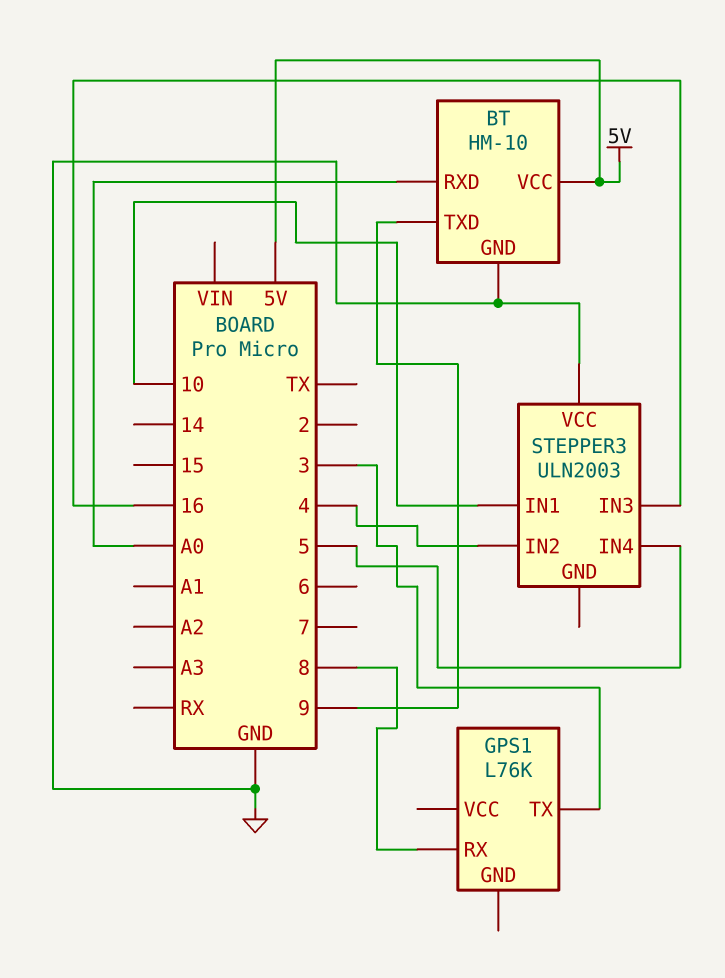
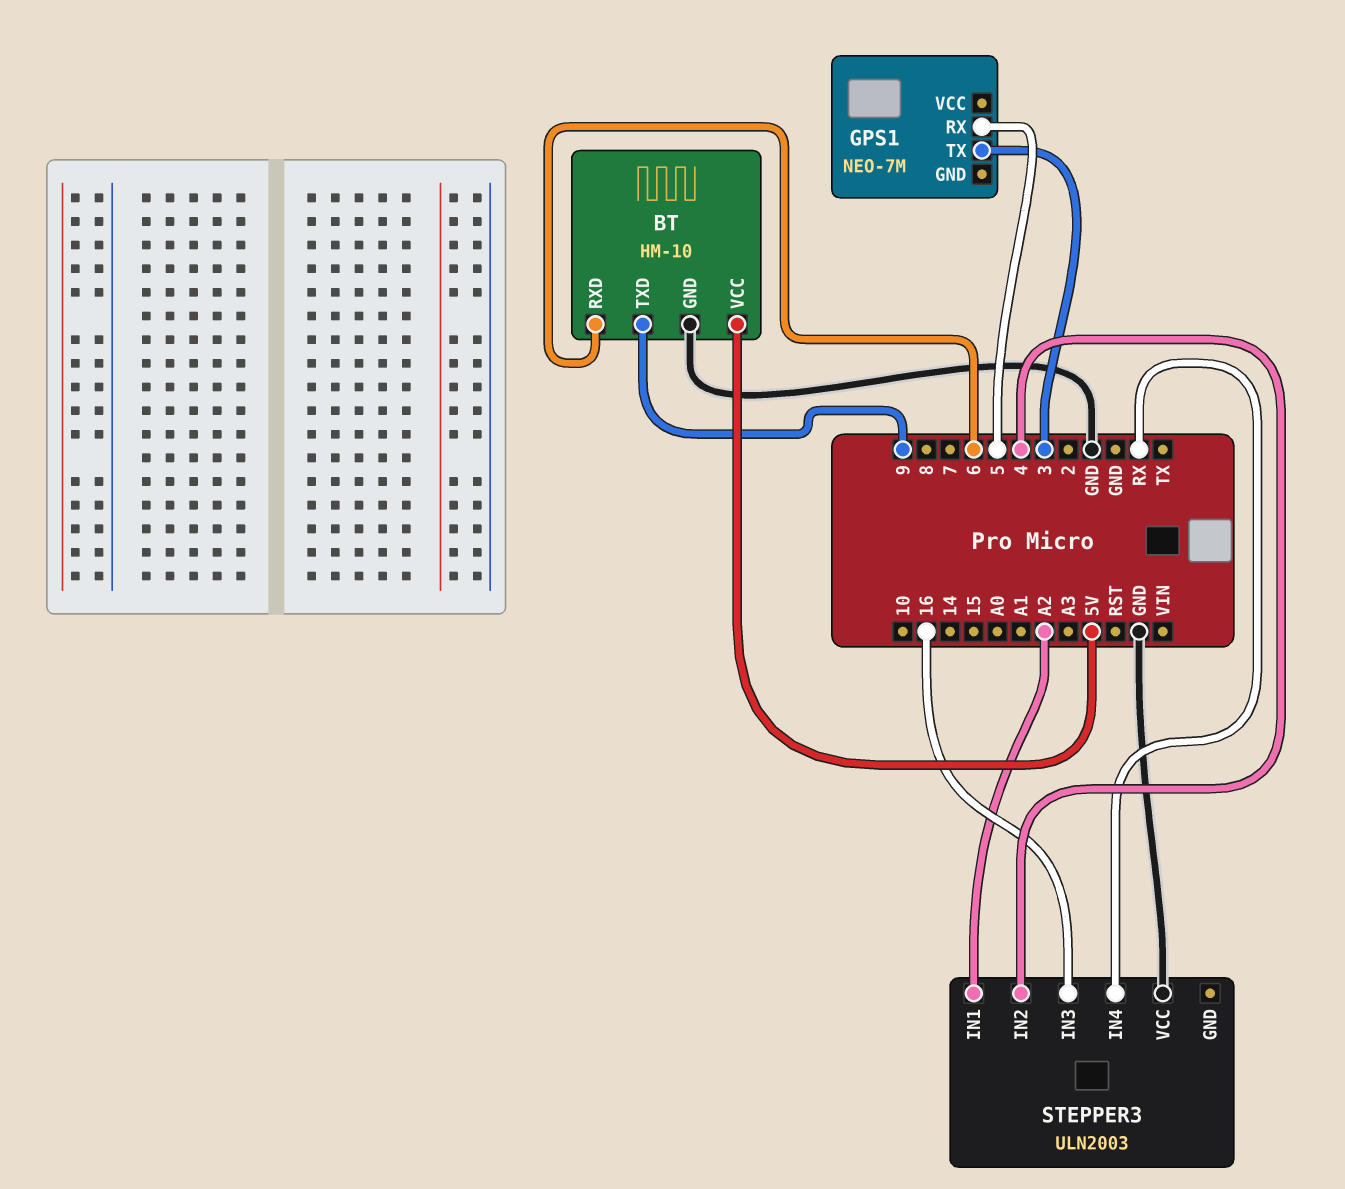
BT pin RXD: A0 -> 6
GPS1: L76K -> NEO-7M
GPS1 pin RX: 8 -> 5
STEPPER3 pin IN1: 10 -> A2
STEPPER3 pin IN4: 5 -> RX

